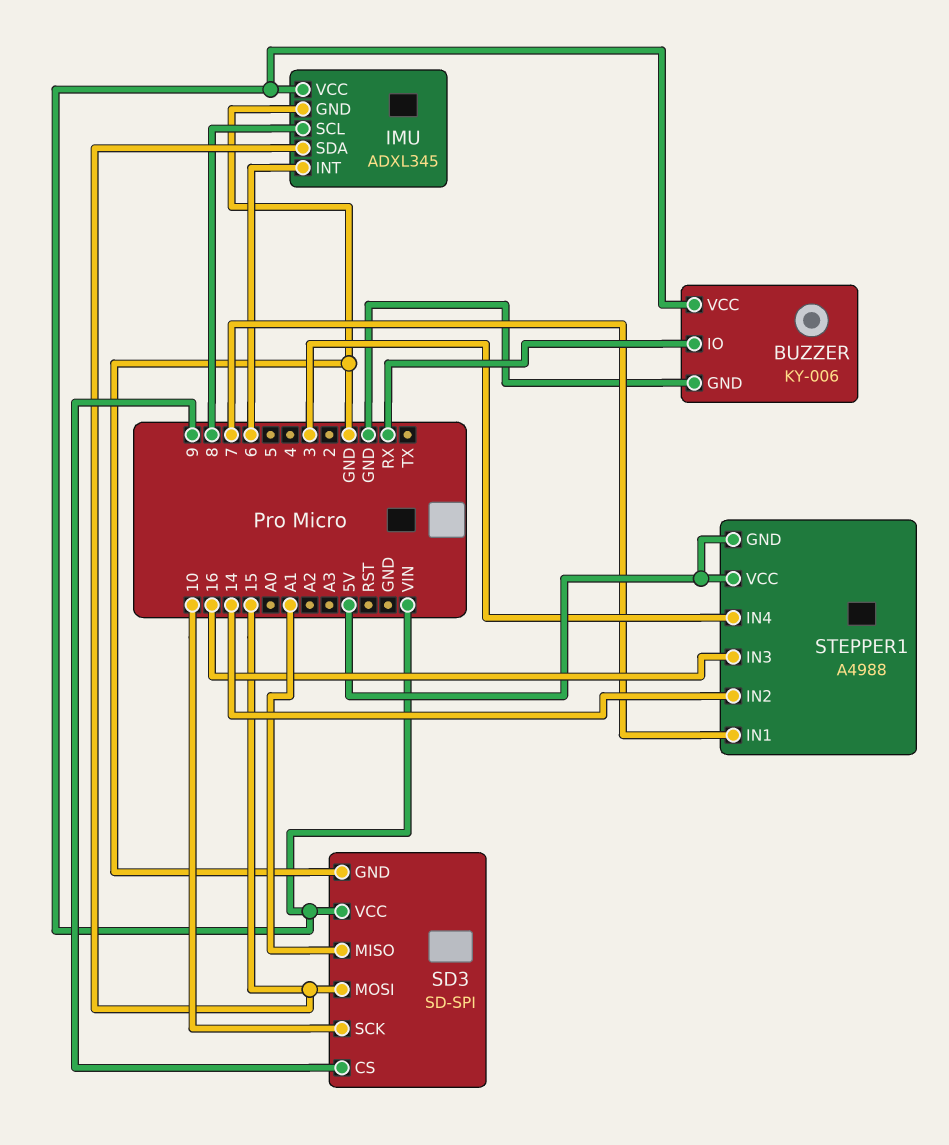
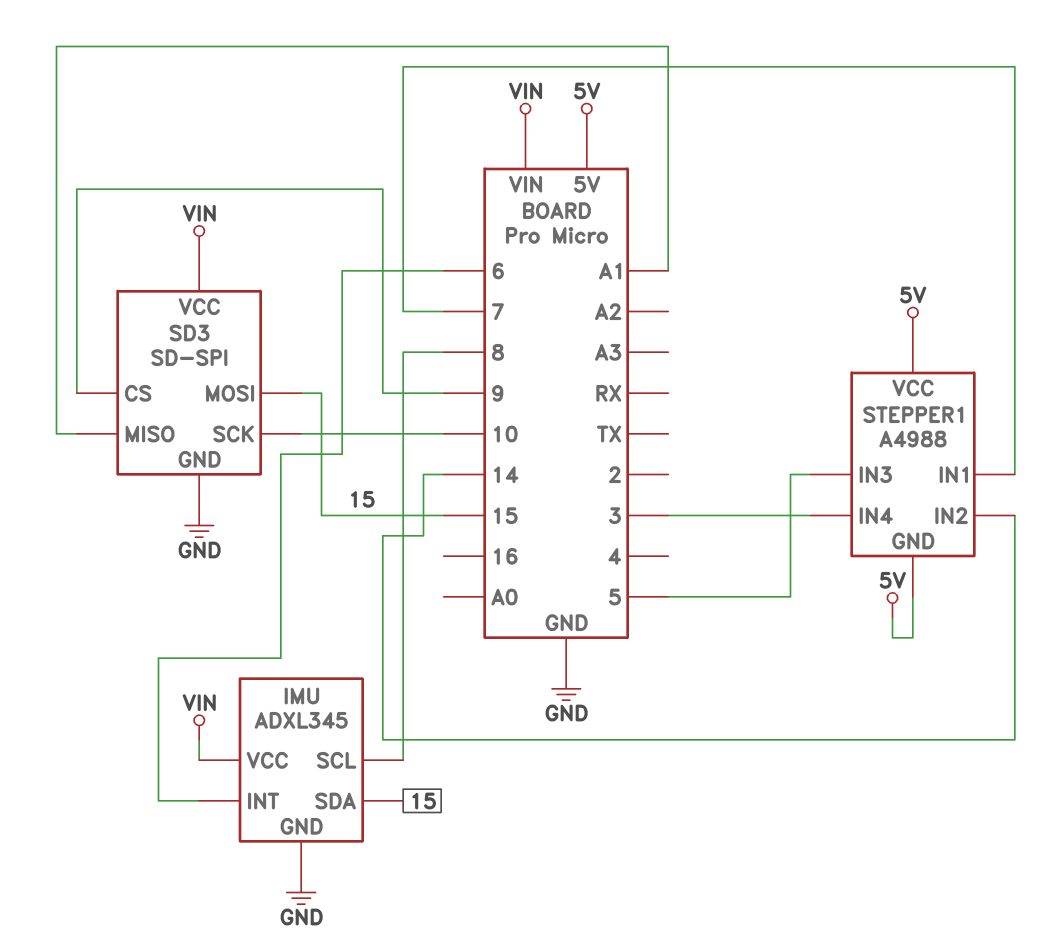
BUZZER: KY-006 -> none
BUZZER pin GND: GND -> none
BUZZER pin IO: RX -> none
BUZZER pin VCC: VIN -> none
STEPPER1 pin IN3: 16 -> 5

